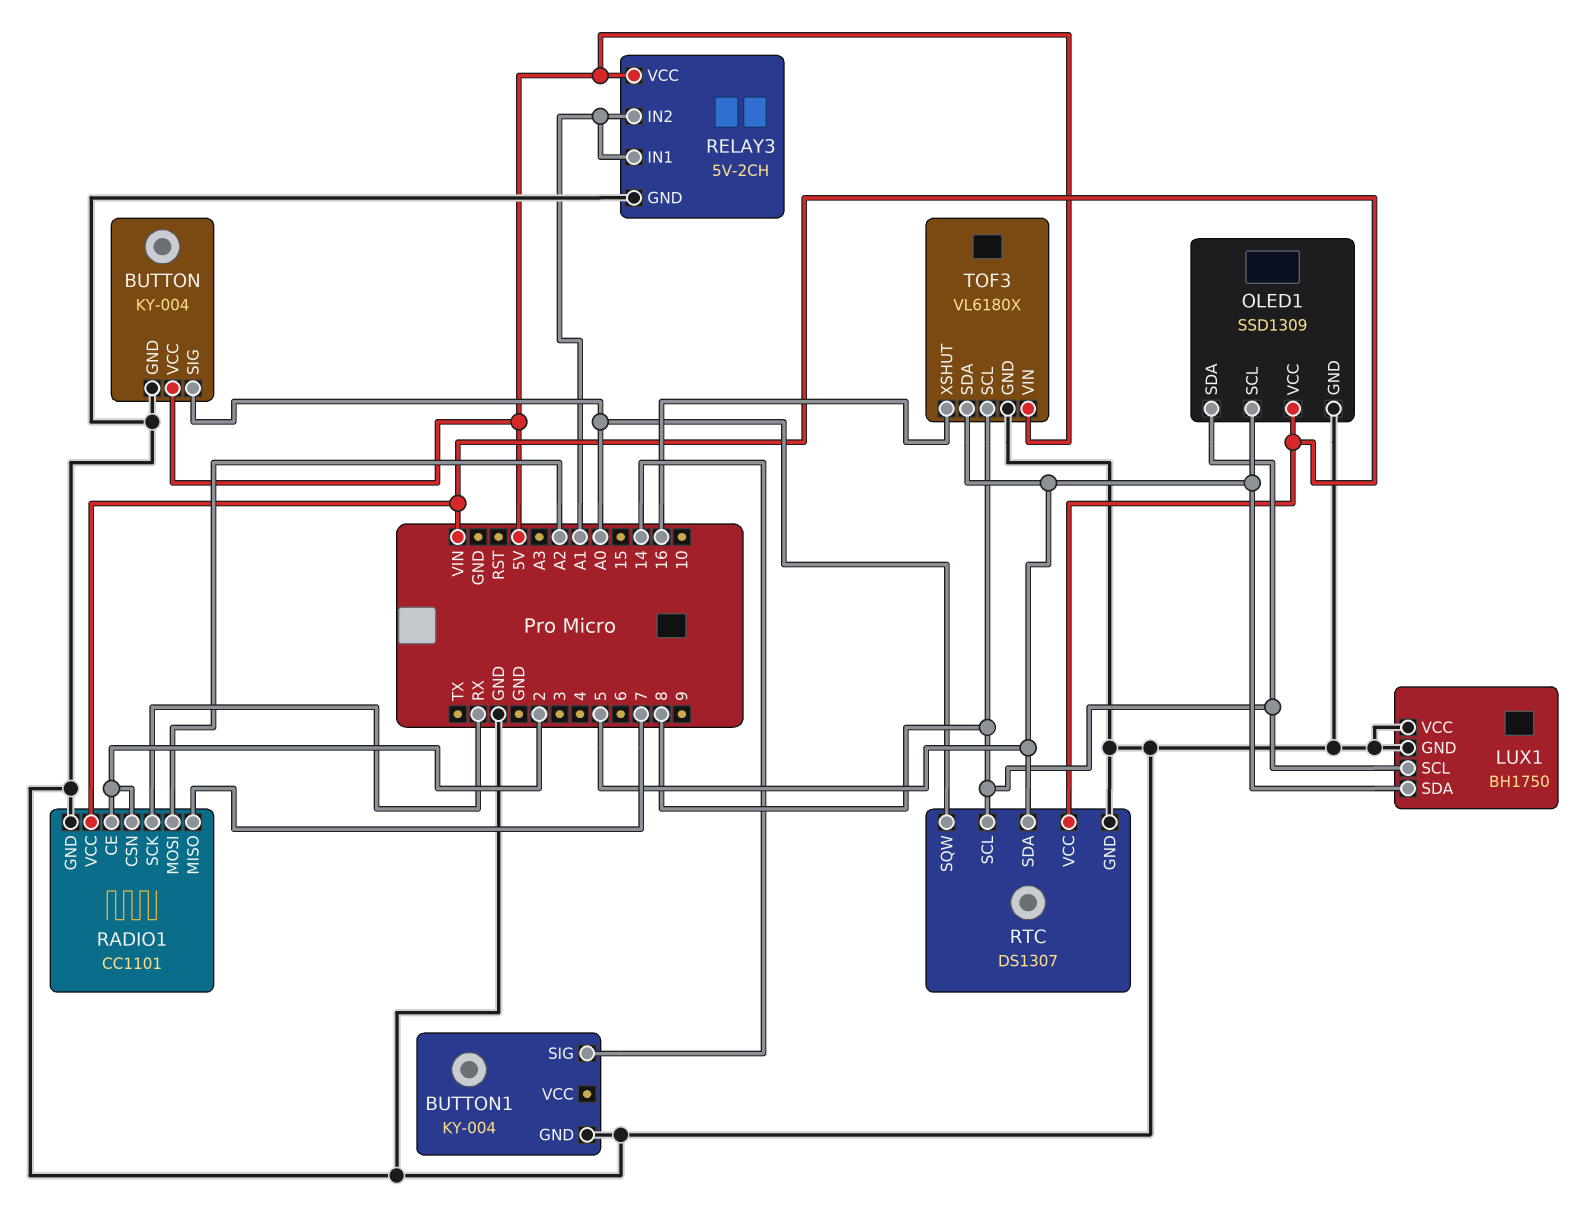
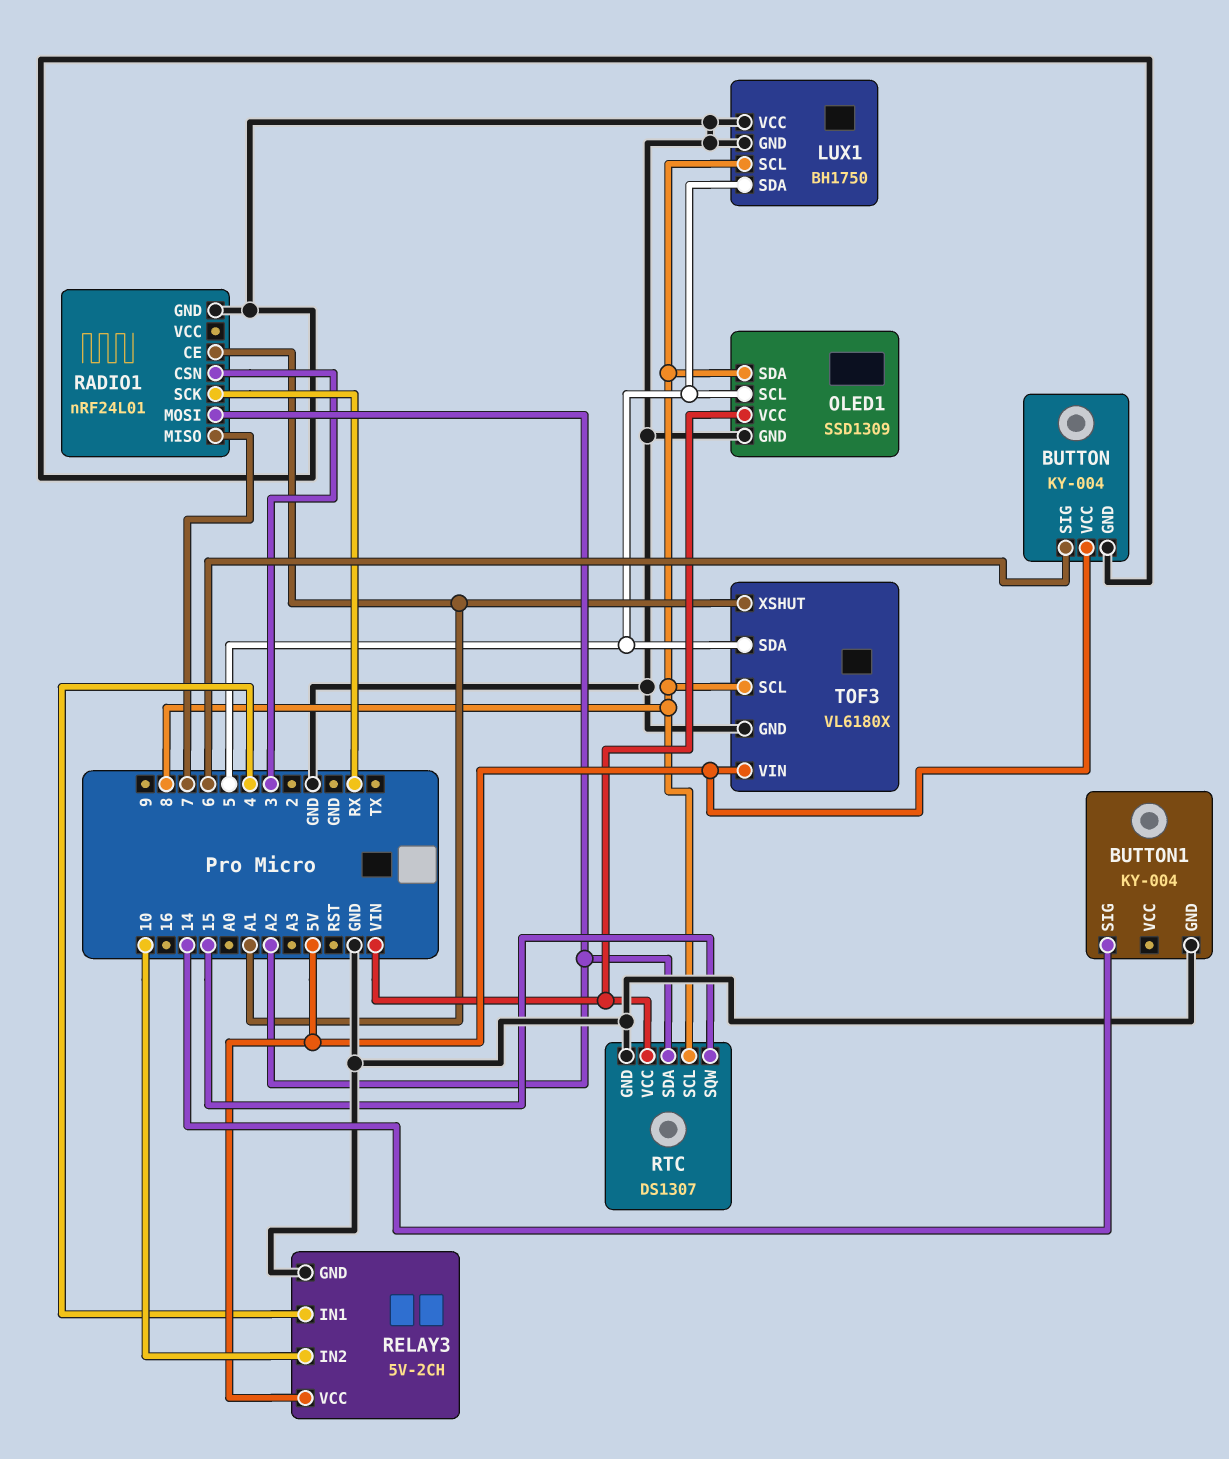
BUTTON pin SIG: A0 -> 6
RADIO1: CC1101 -> nRF24L01
RADIO1 pin CE: 2 -> A1
RADIO1 pin CSN: 2 -> 3
RADIO1 pin VCC: VIN -> none
RELAY3 pin IN1: A1 -> 4
RELAY3 pin IN2: A1 -> 10
RTC pin SDA: 5 -> A2
RTC pin SQW: A0 -> 15
TOF3 pin XSHUT: 16 -> A1

